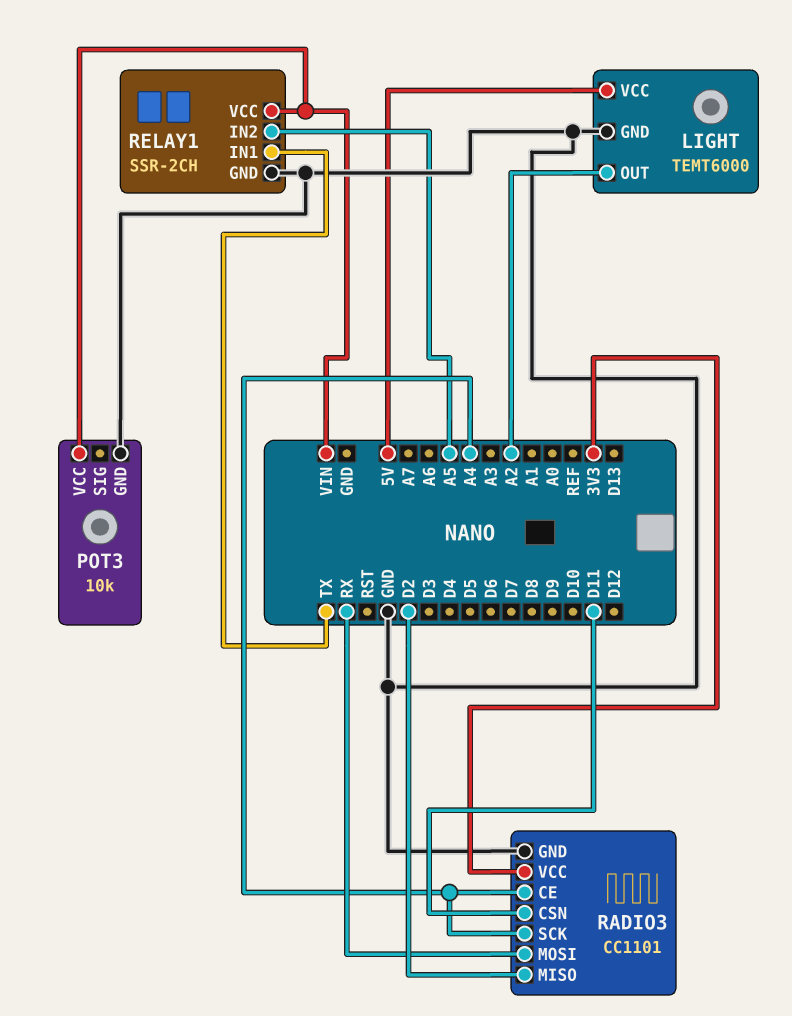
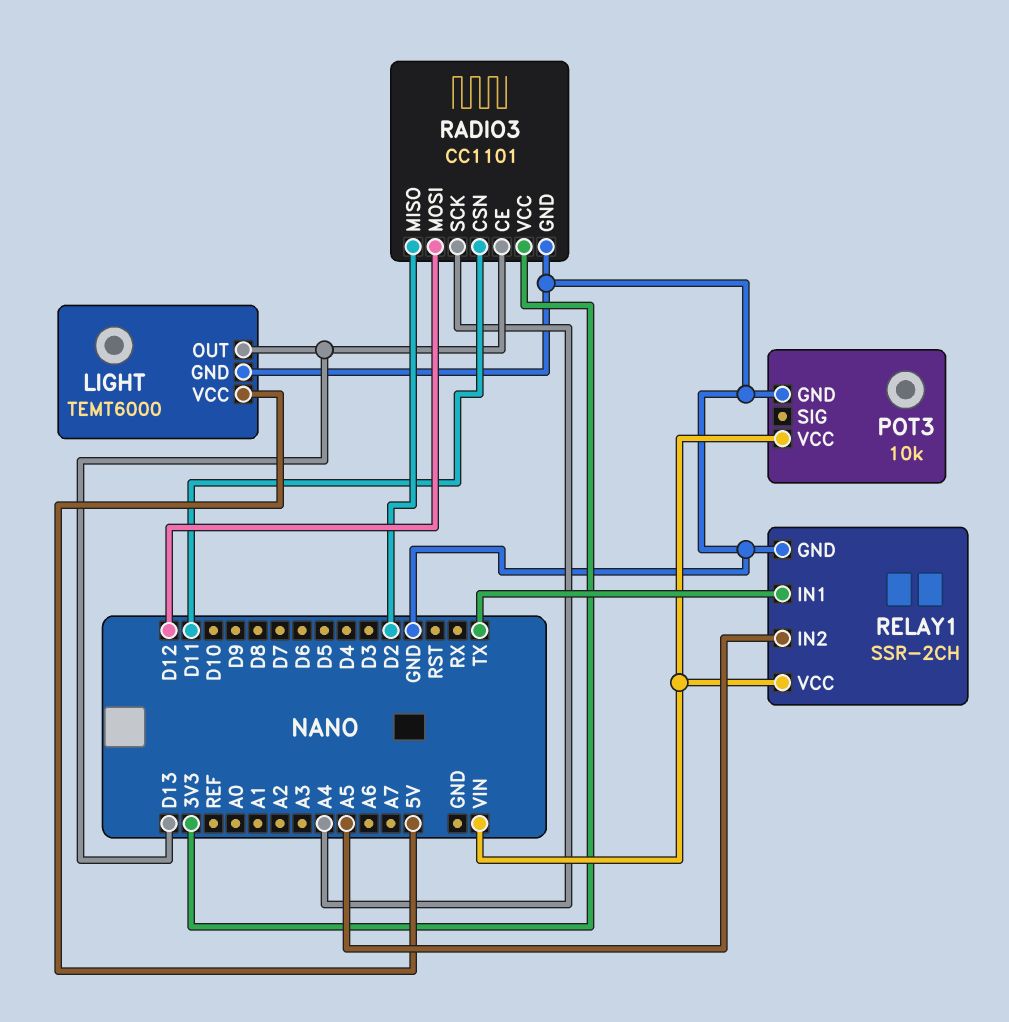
LIGHT pin OUT: A2 -> D13
RADIO3 pin CE: A4 -> D13
RADIO3 pin MOSI: RX -> D12

